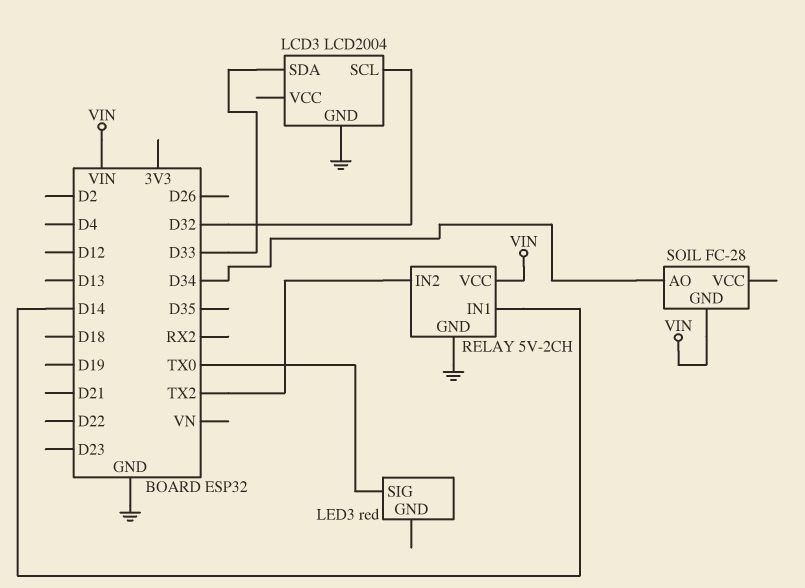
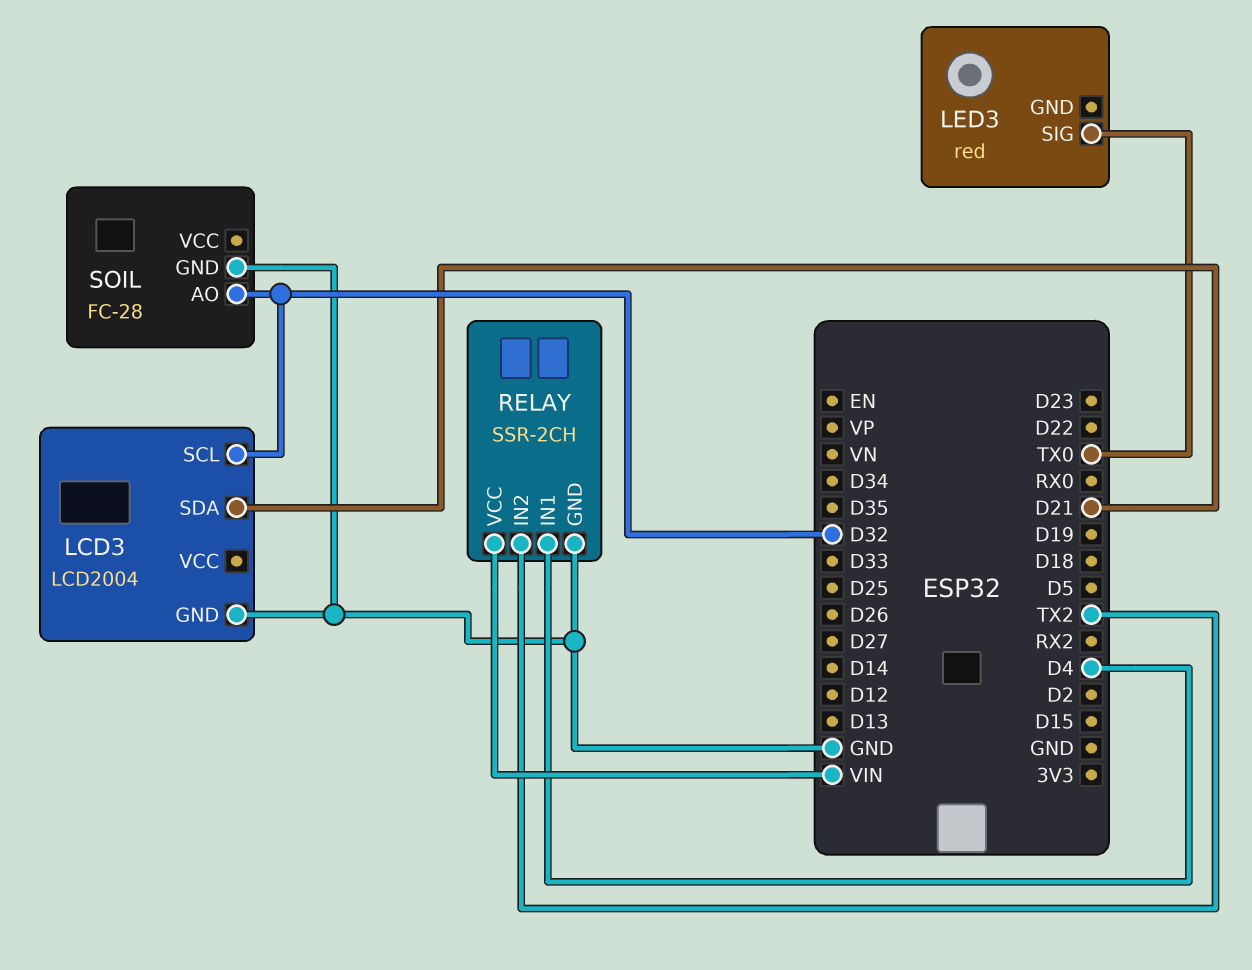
LCD3 pin SDA: D33 -> D21
RELAY: 5V-2CH -> SSR-2CH
RELAY pin IN1: D14 -> D4
SOIL pin AO: D34 -> D32
SOIL pin GND: VIN -> GND

